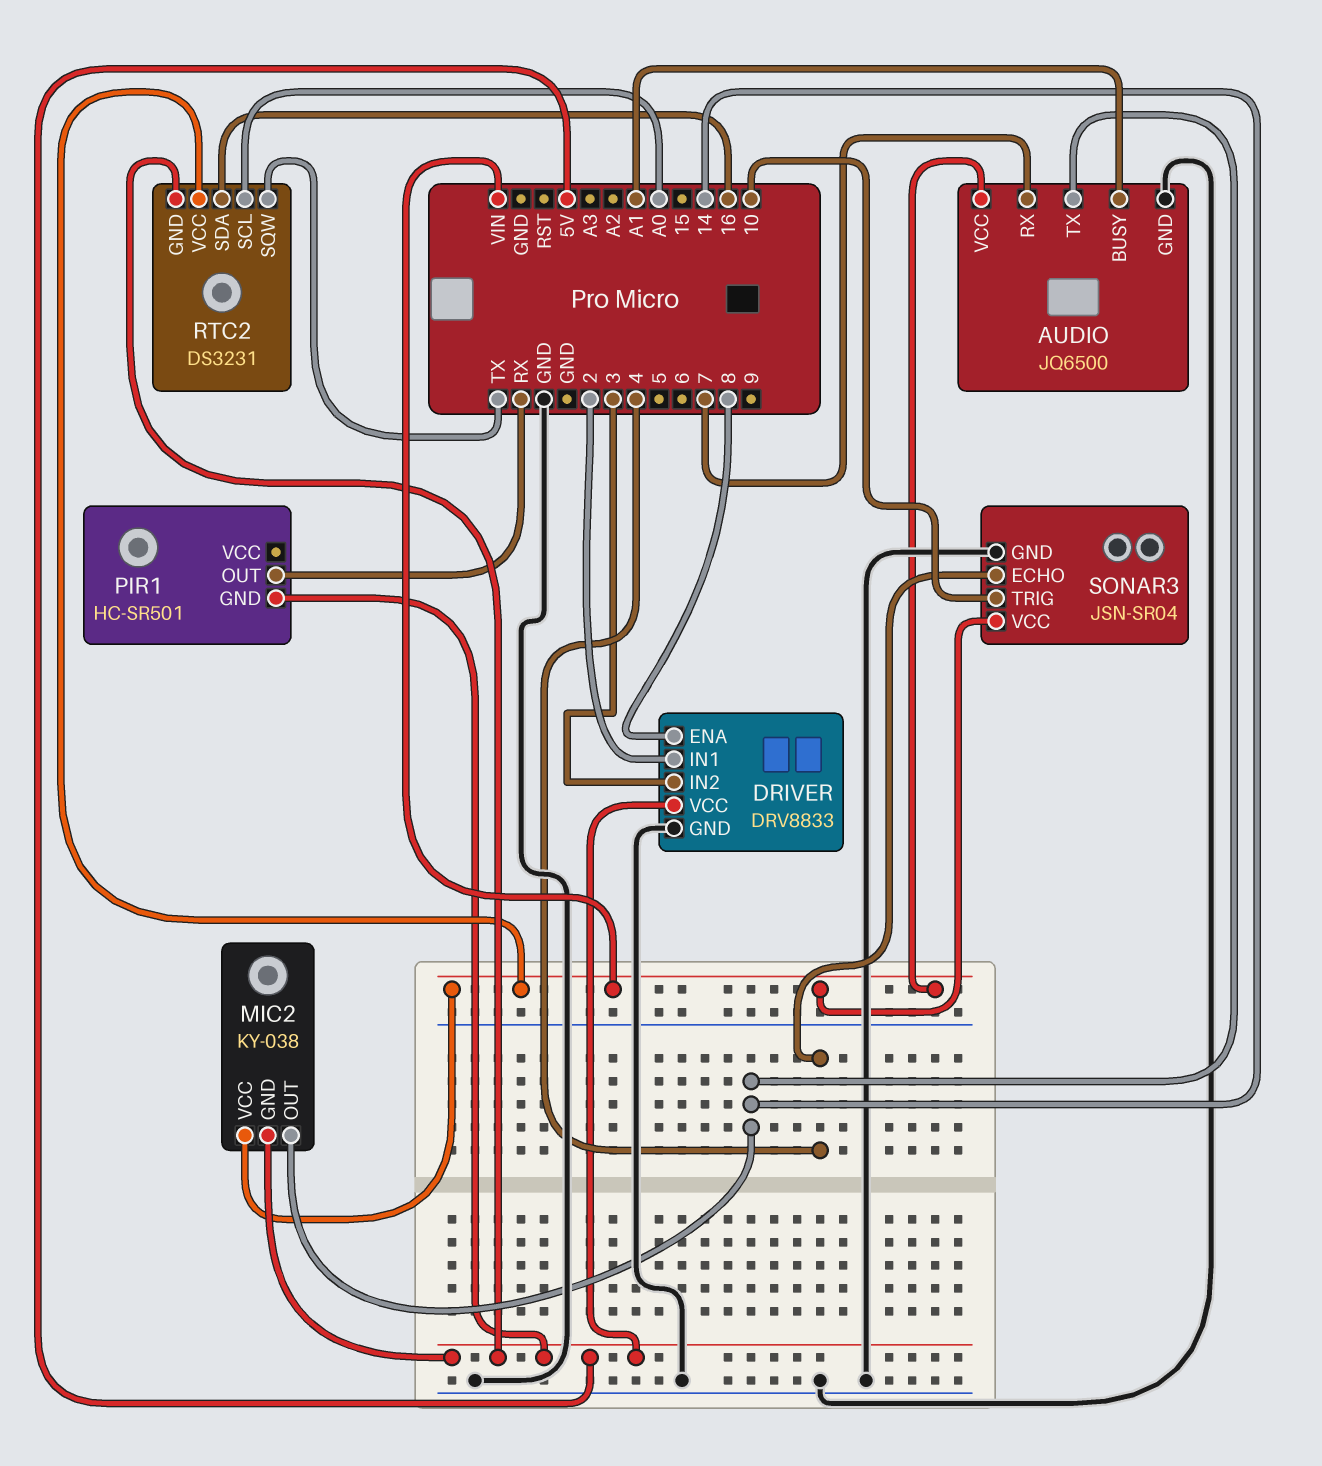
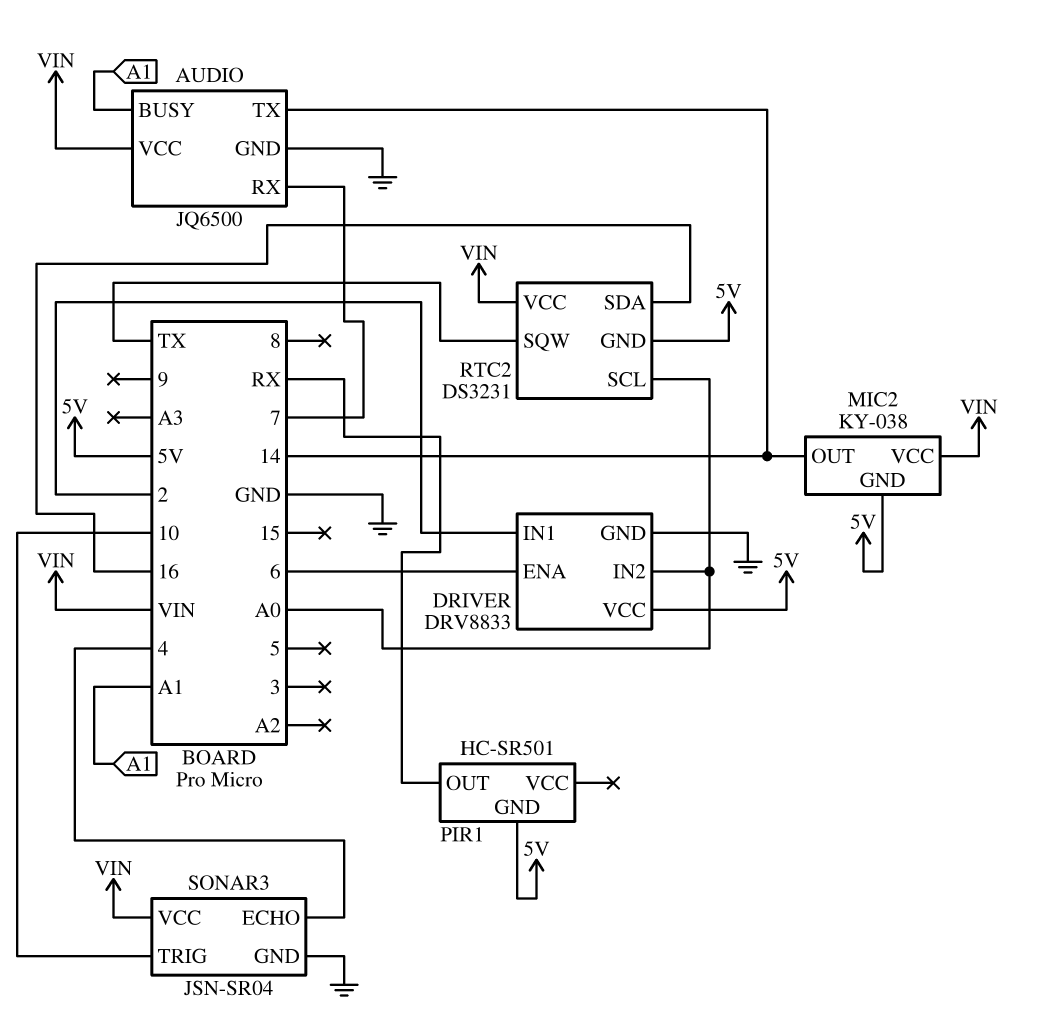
DRIVER pin ENA: 8 -> 6
DRIVER pin IN2: 3 -> A0

